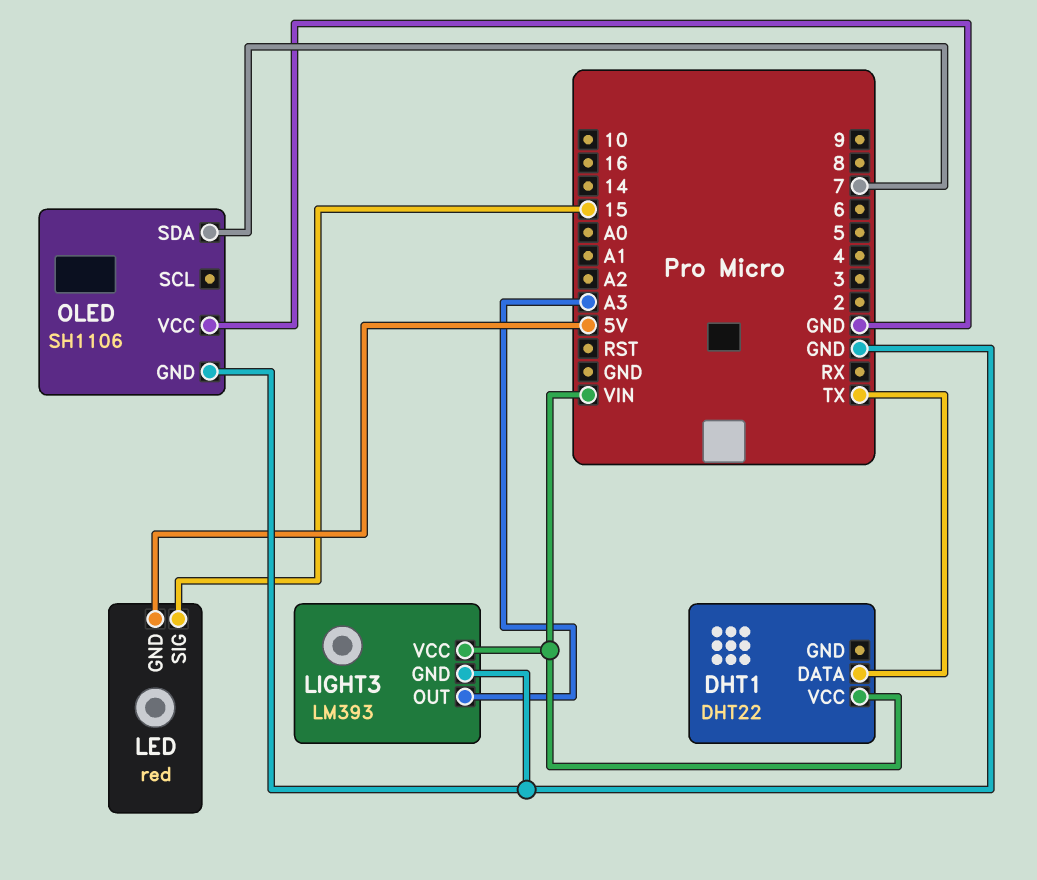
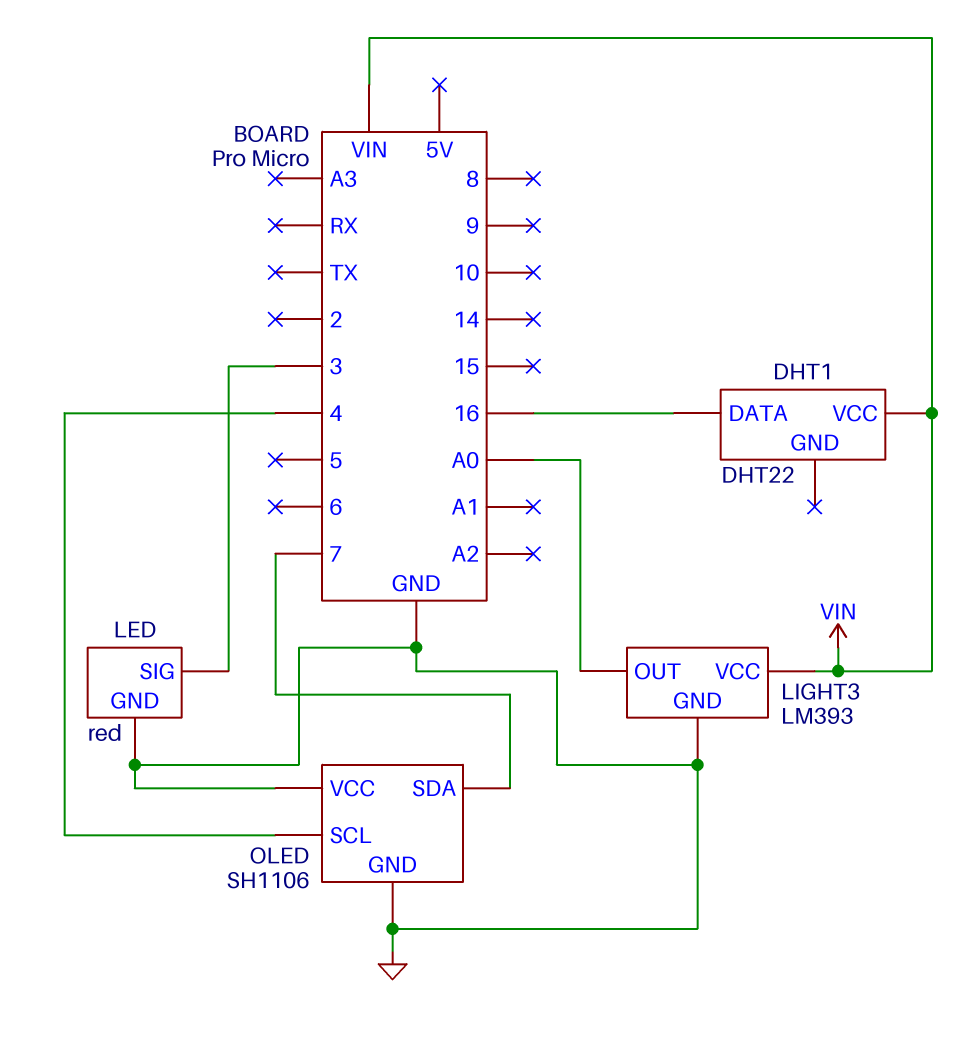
DHT1 pin DATA: TX -> 16
LED pin GND: 5V -> GND
LED pin SIG: 15 -> 3
LIGHT3 pin OUT: A3 -> A0
OLED pin SCL: none -> 4

